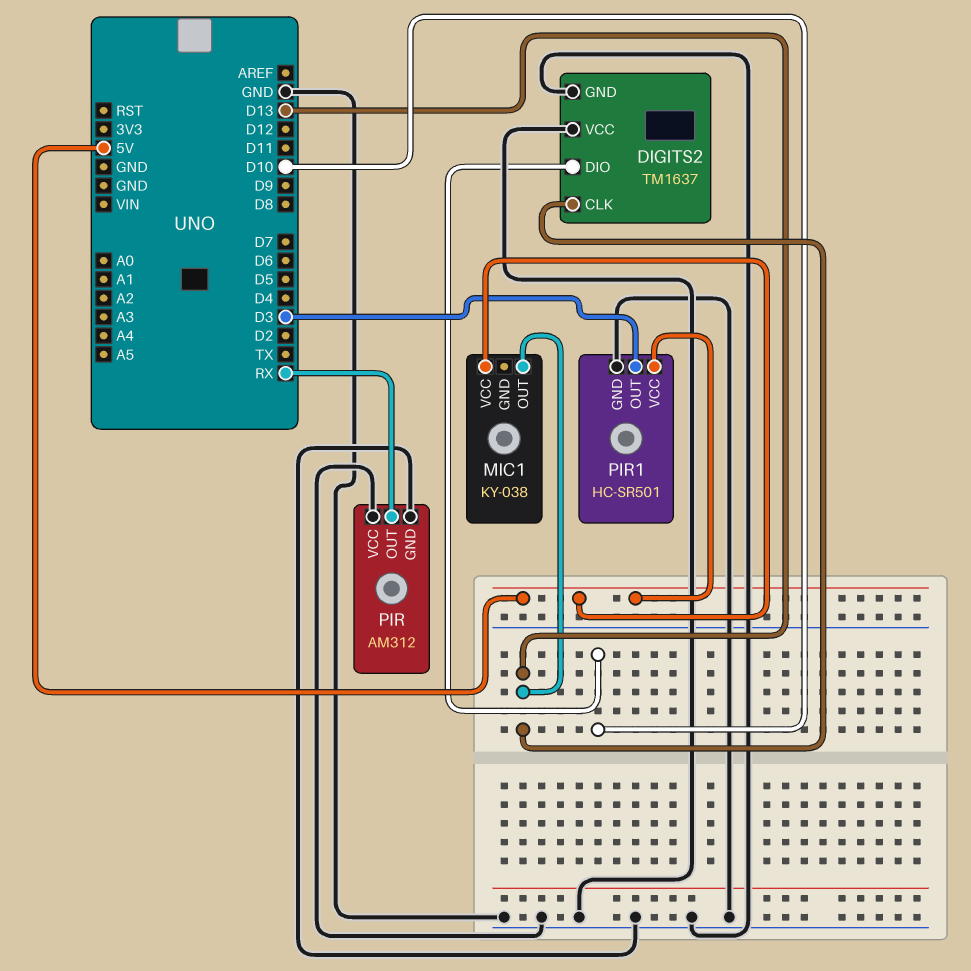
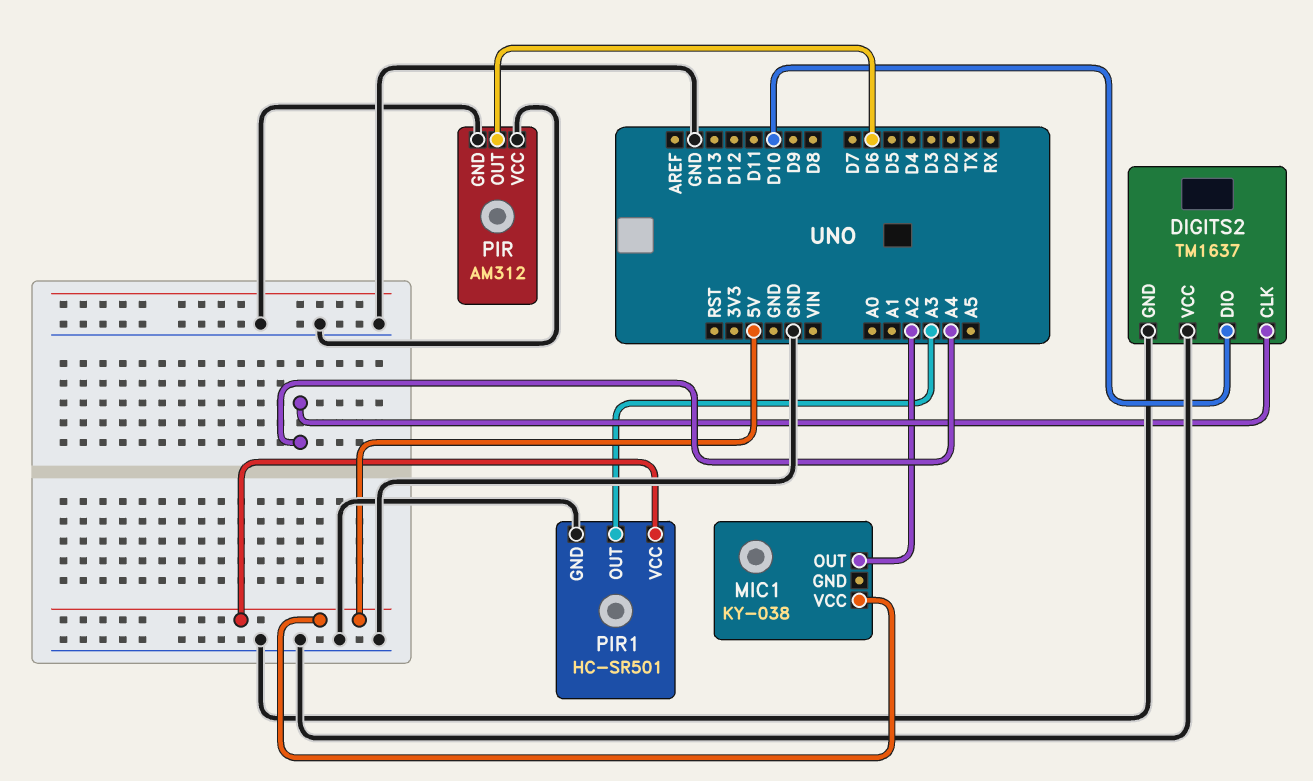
DIGITS2 pin CLK: D13 -> A4
MIC1 pin OUT: D13 -> A2
PIR pin OUT: RX -> D6
PIR1 pin OUT: D3 -> A3

